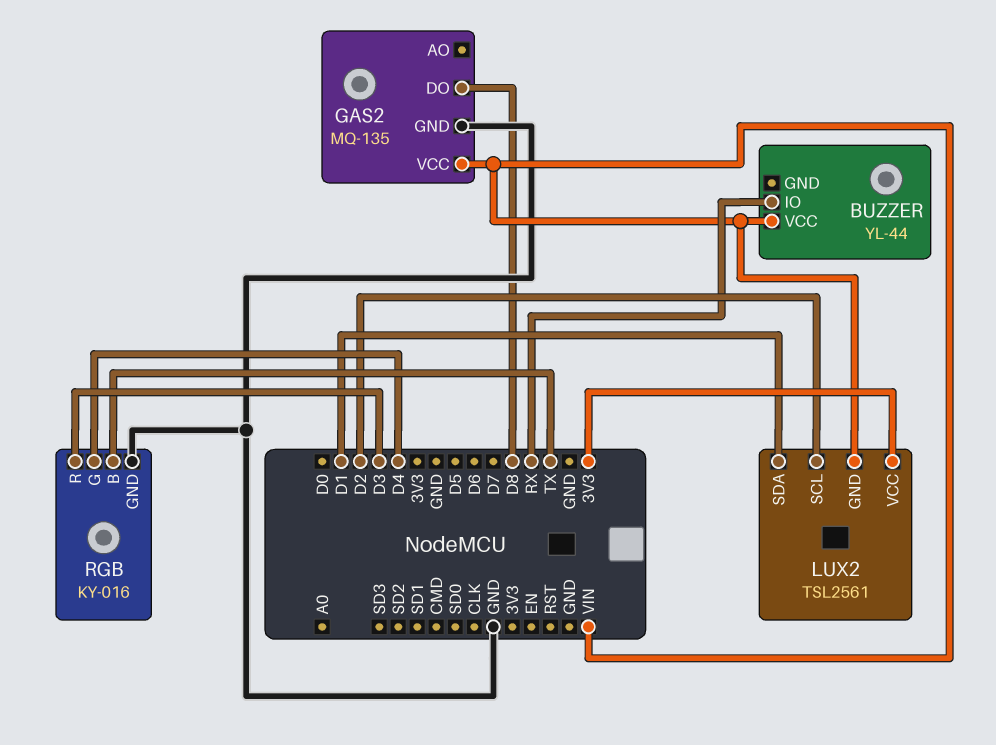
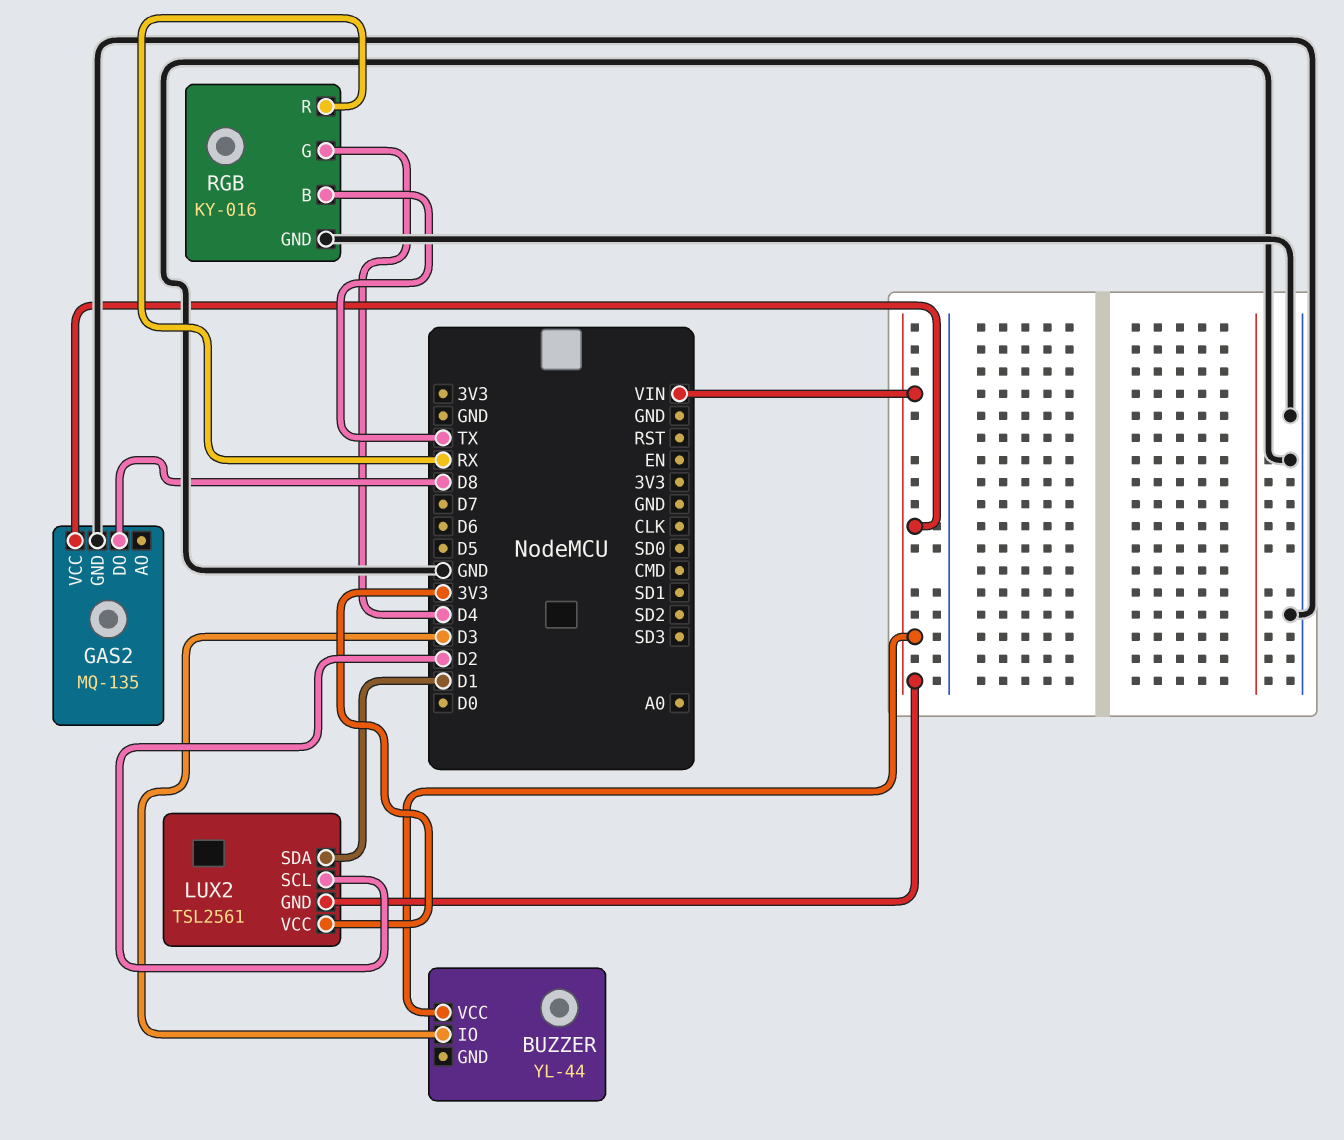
BUZZER pin IO: RX -> D3
RGB pin R: D3 -> RX

